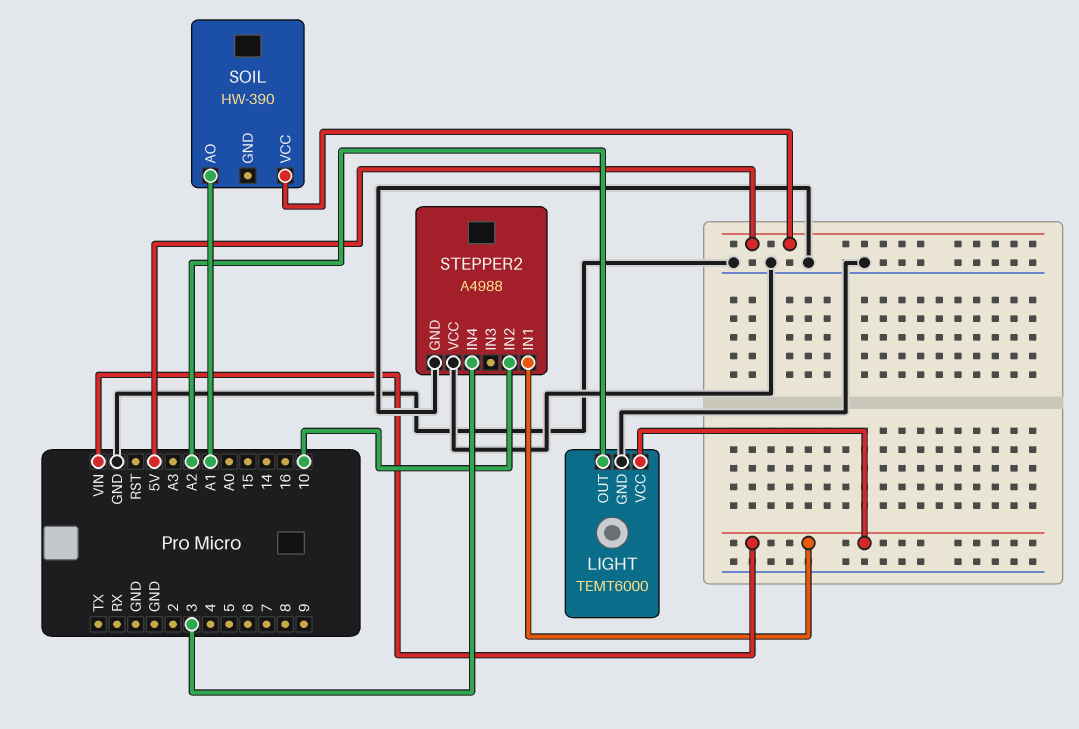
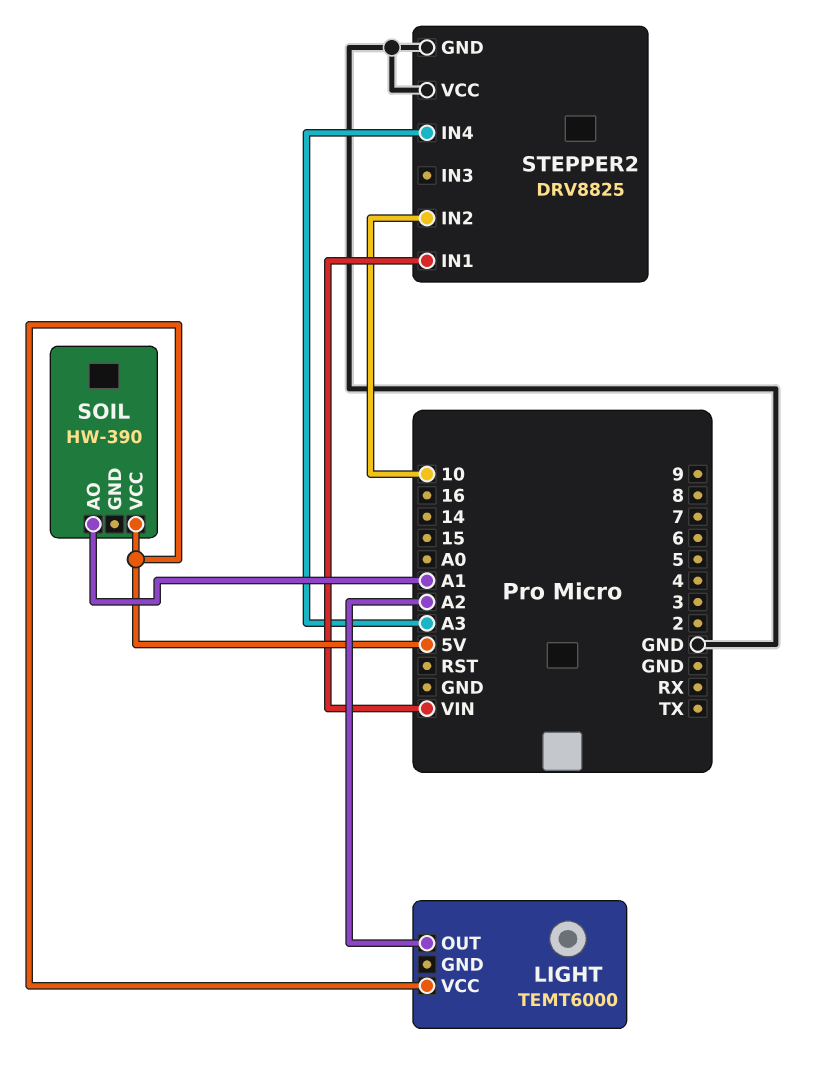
LIGHT pin GND: GND -> none
LIGHT pin VCC: VIN -> 5V
STEPPER2: A4988 -> DRV8825
STEPPER2 pin IN4: 3 -> A3

